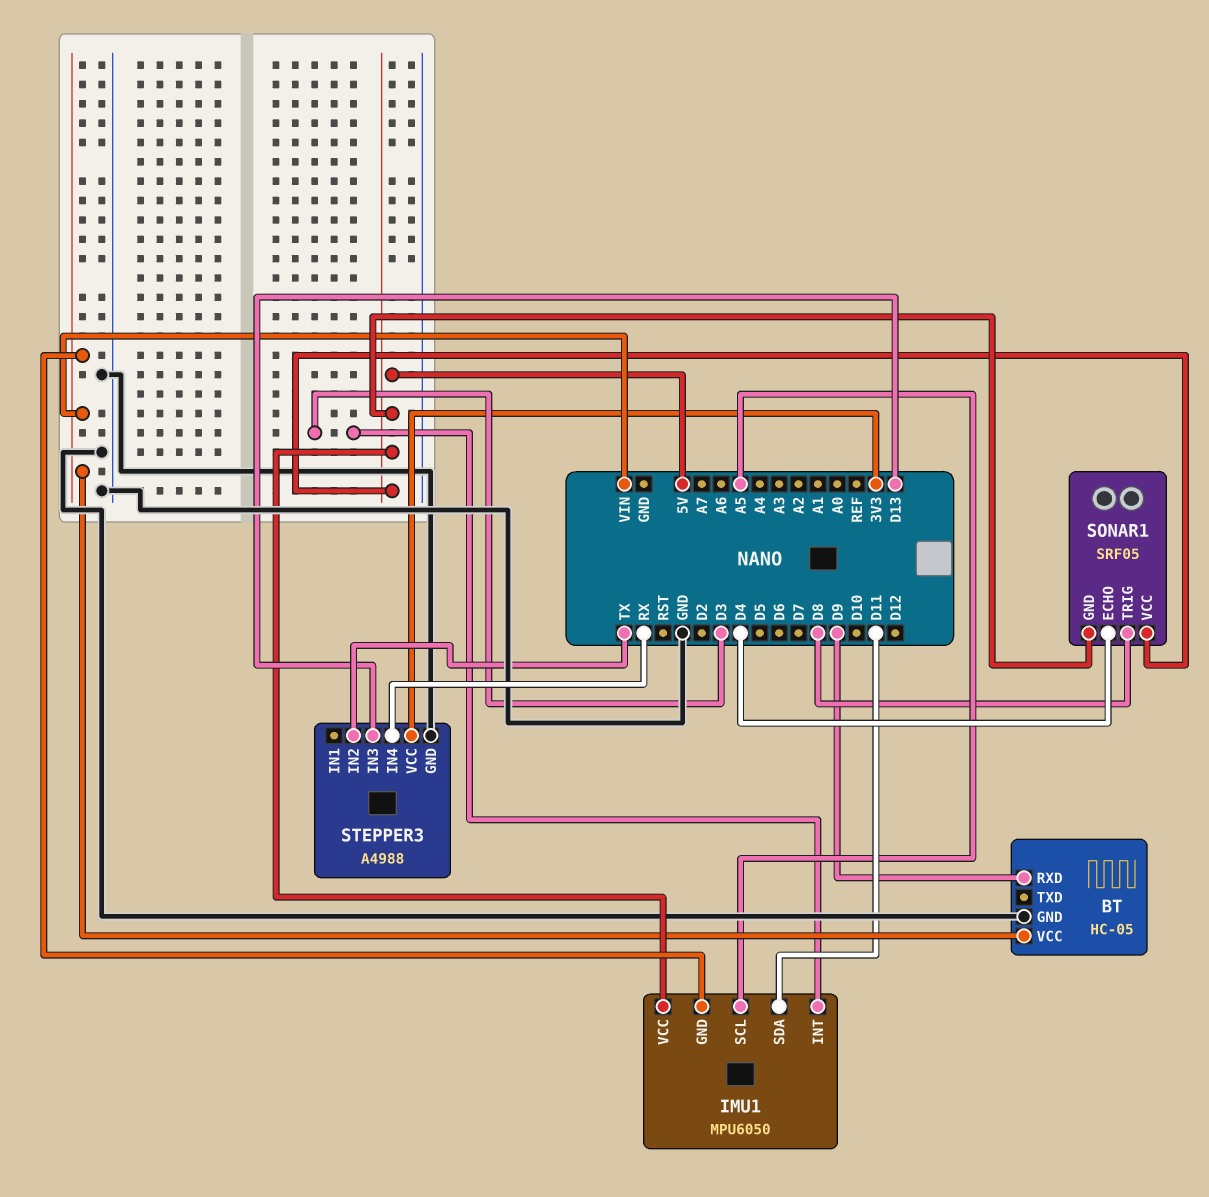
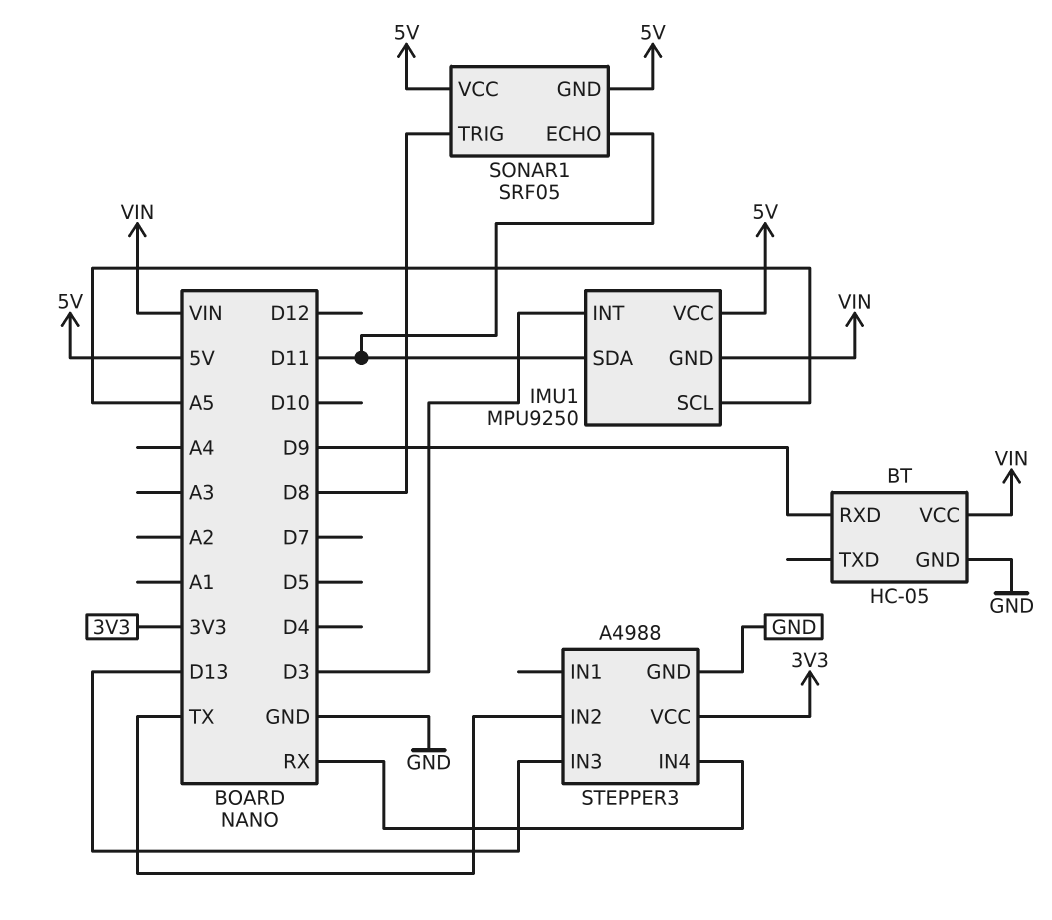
IMU1: MPU6050 -> MPU9250
SONAR1 pin ECHO: D4 -> D11

